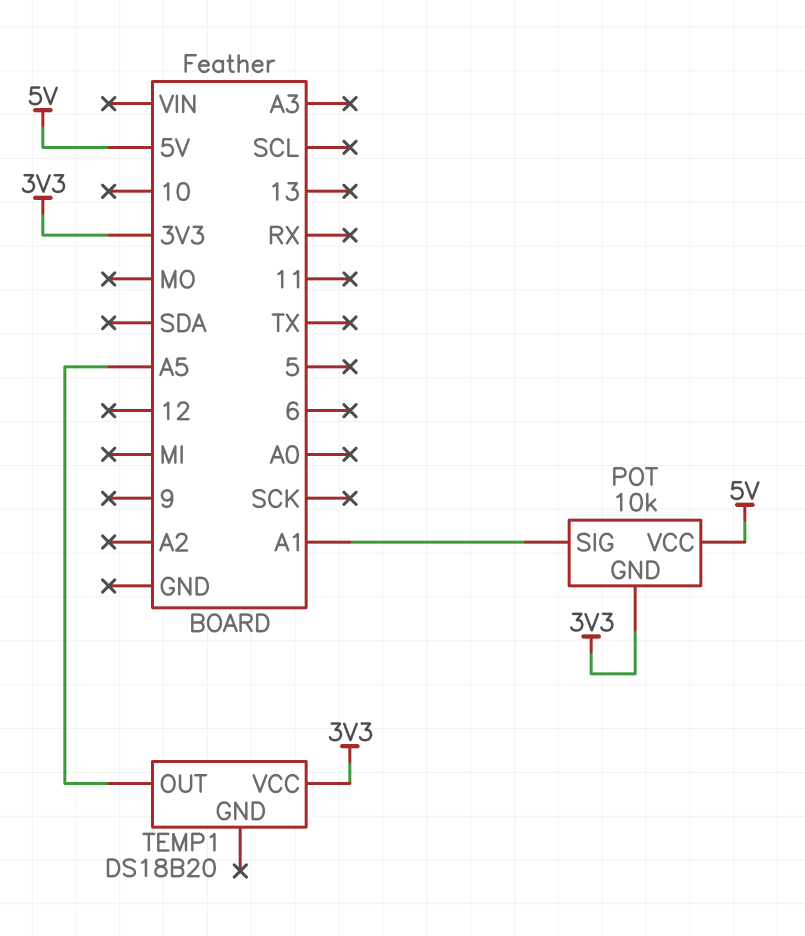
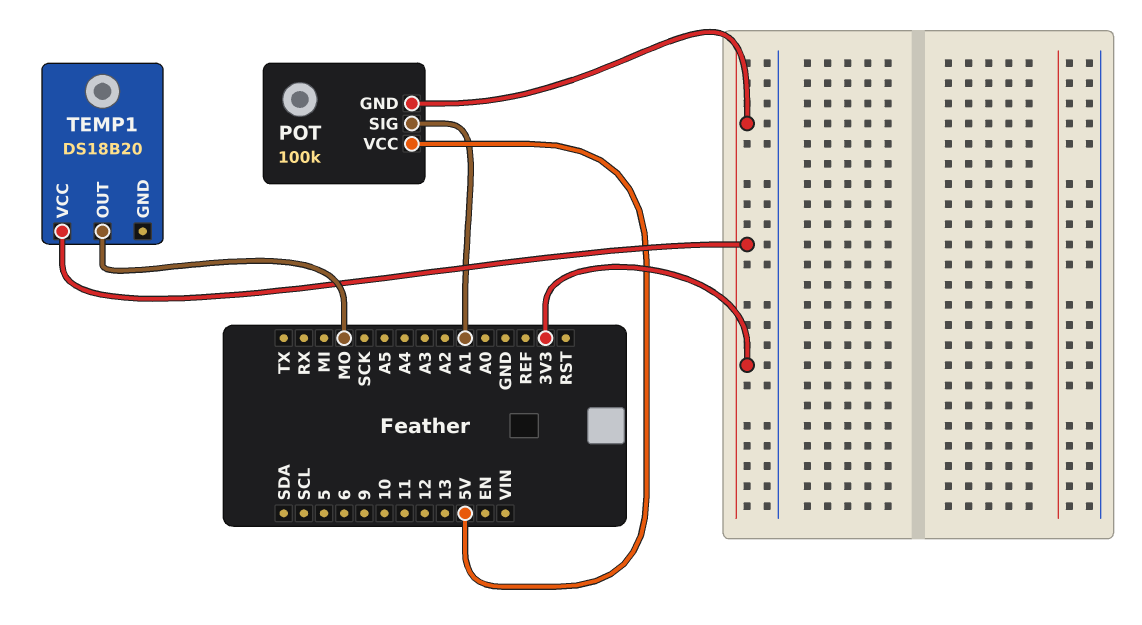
POT: 10k -> 100k
TEMP1 pin OUT: A5 -> MO

